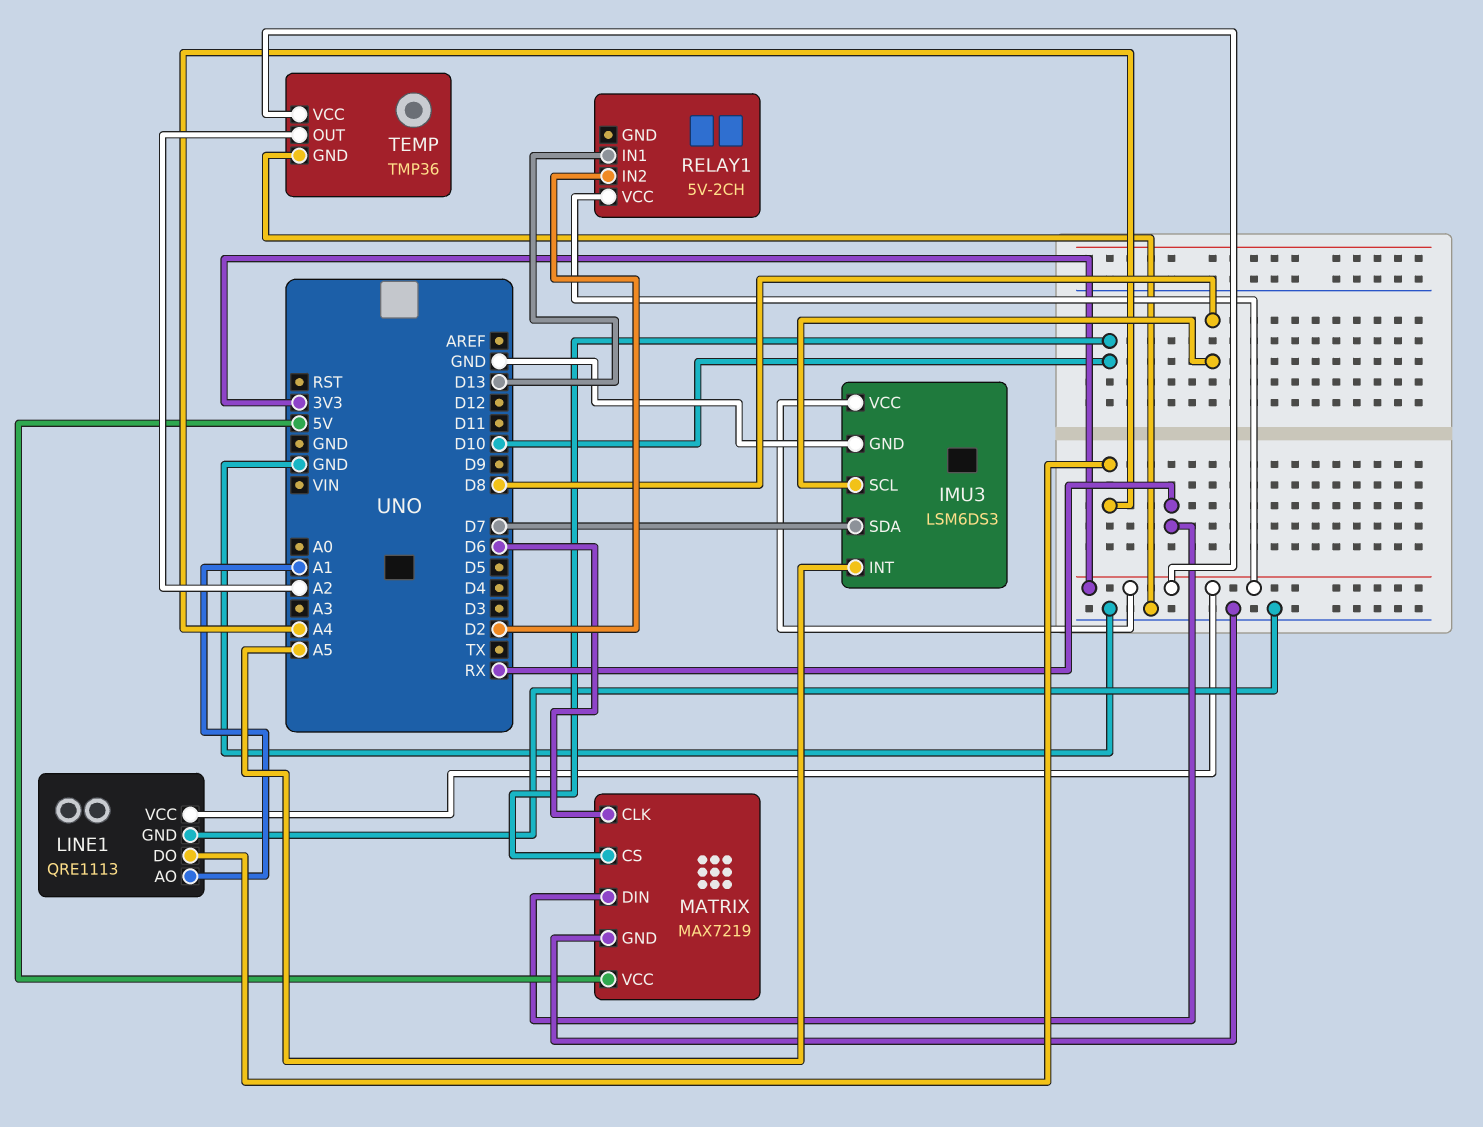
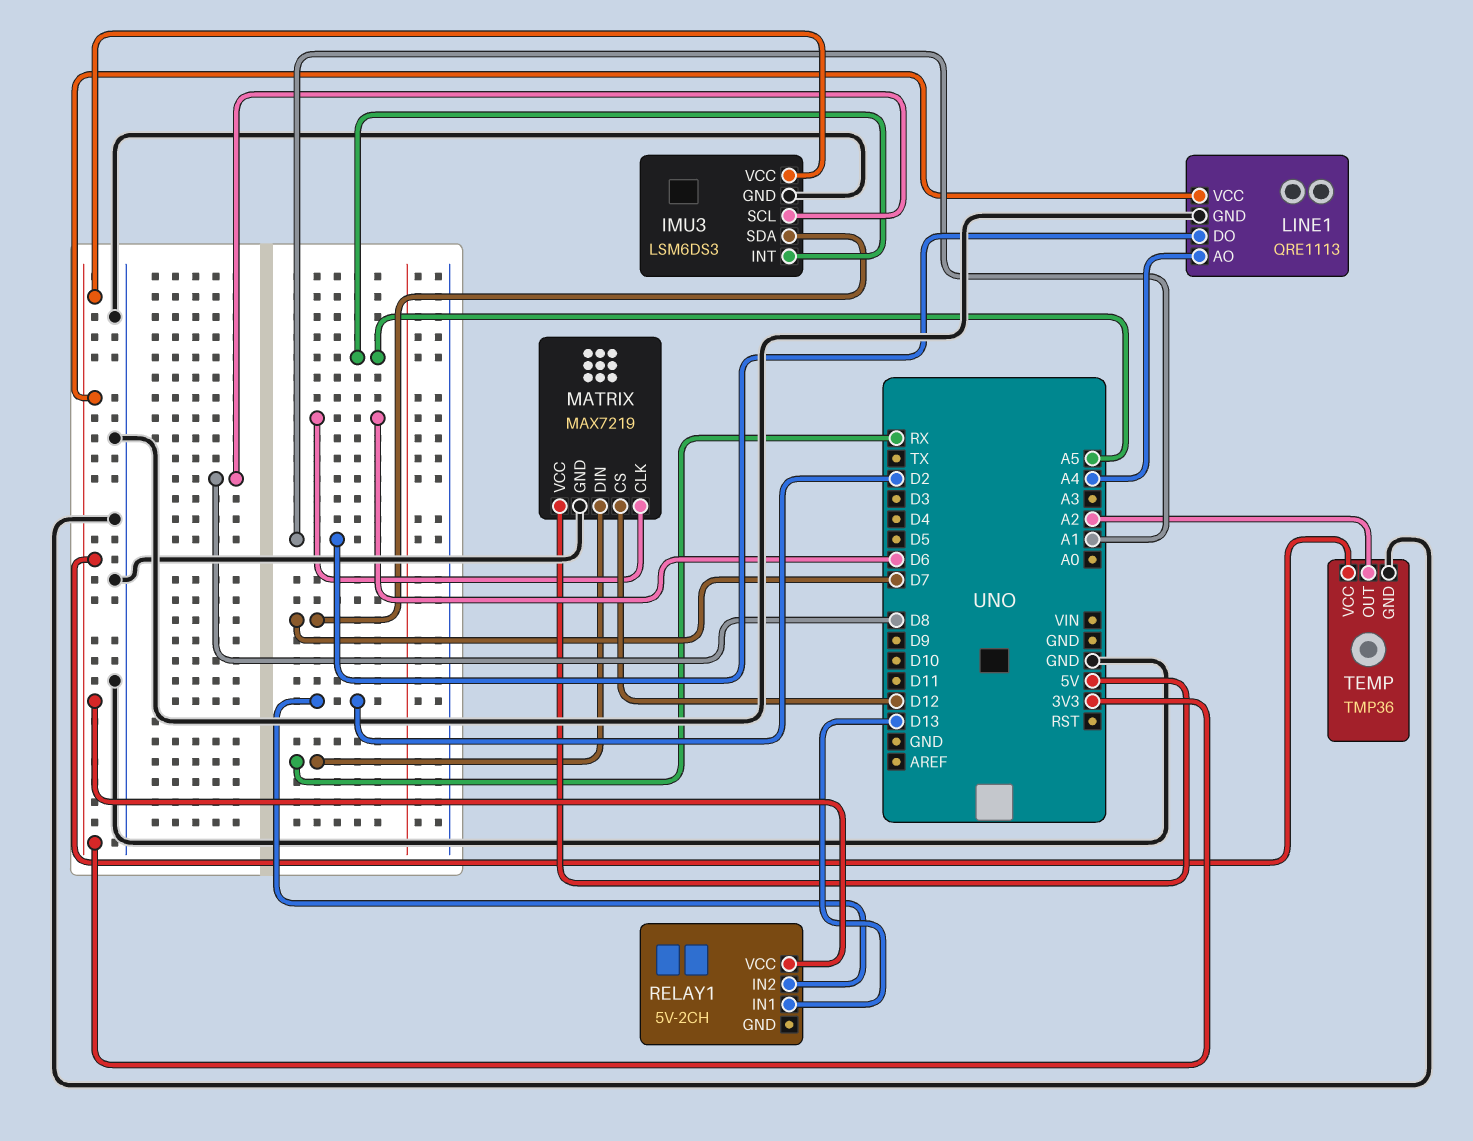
LINE1 pin AO: A1 -> A4
LINE1 pin DO: A4 -> A1
MATRIX pin CS: D10 -> D12

